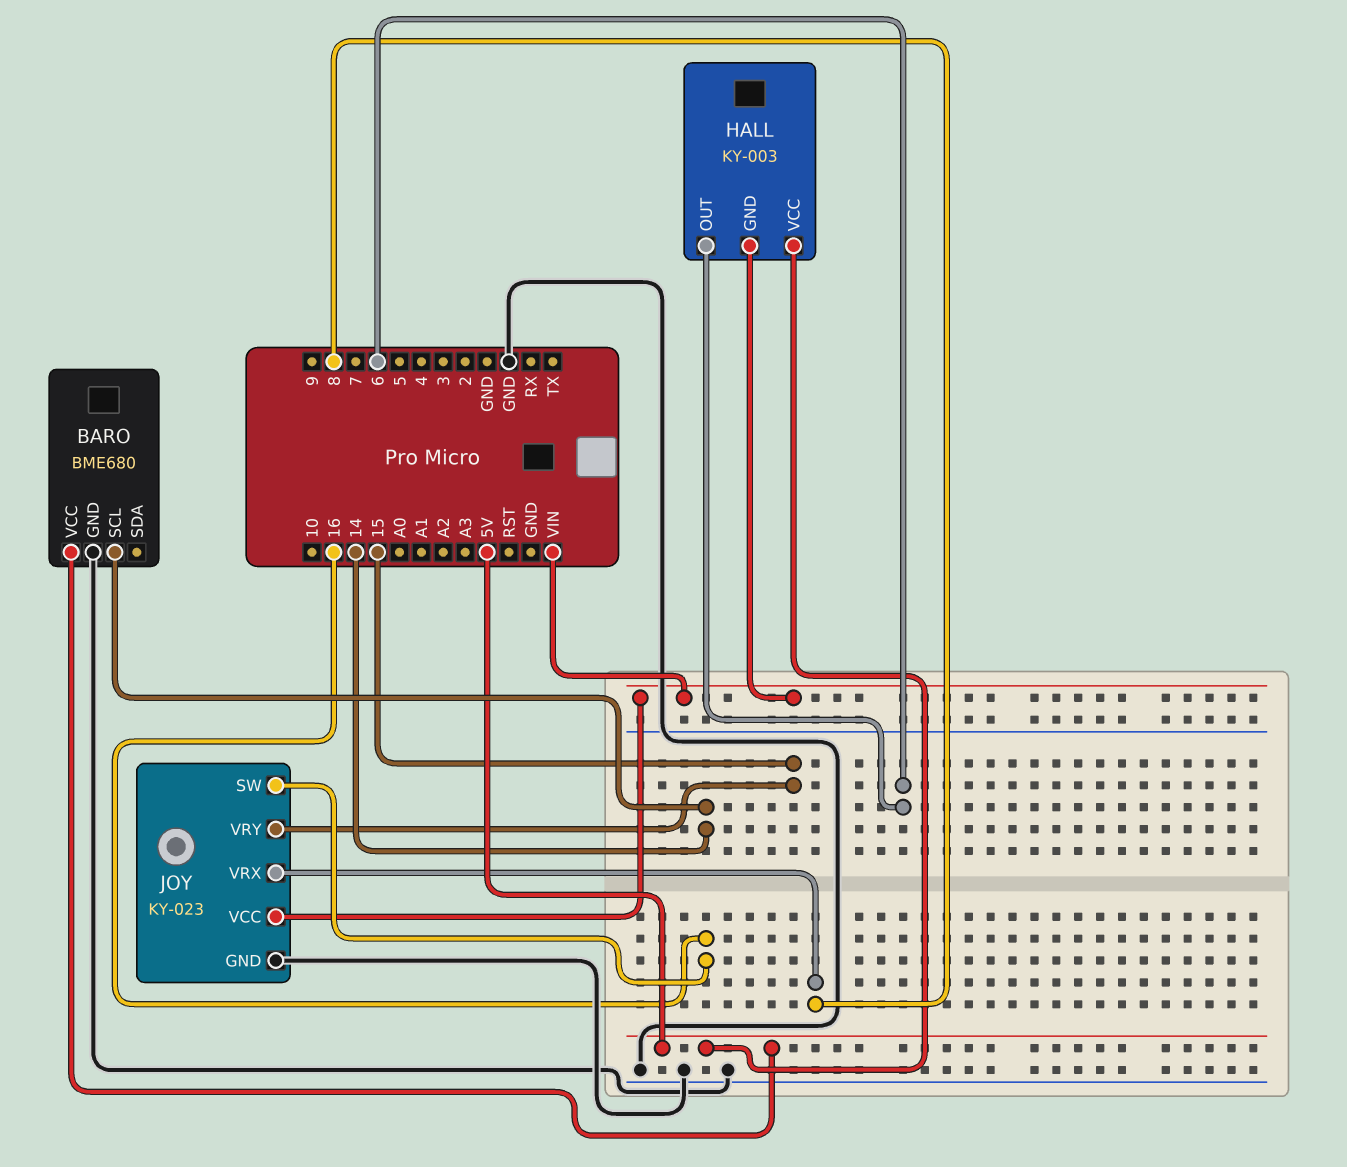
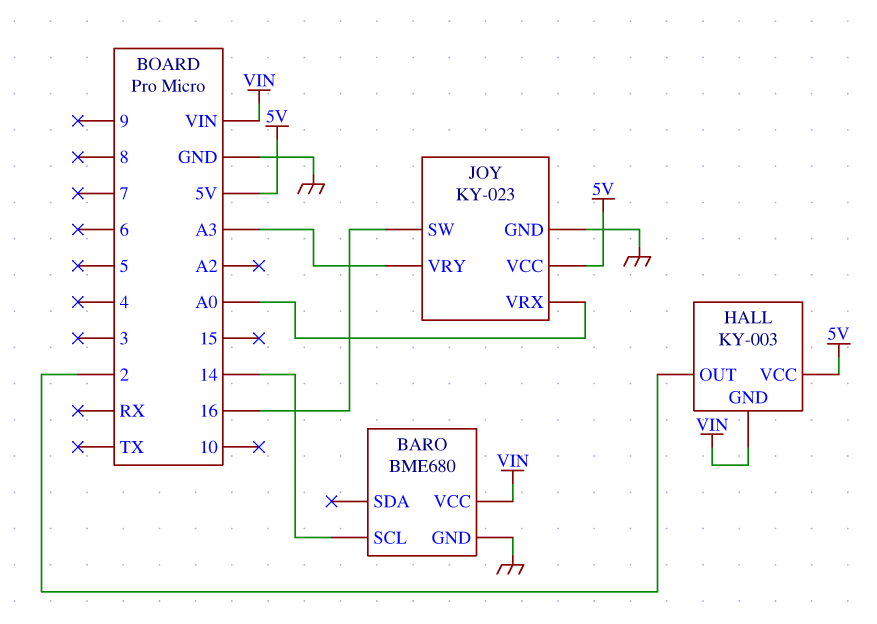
BARO pin VCC: 5V -> VIN
HALL pin OUT: 6 -> 2
JOY pin VCC: VIN -> 5V
JOY pin VRX: 8 -> A0
JOY pin VRY: 15 -> A3

